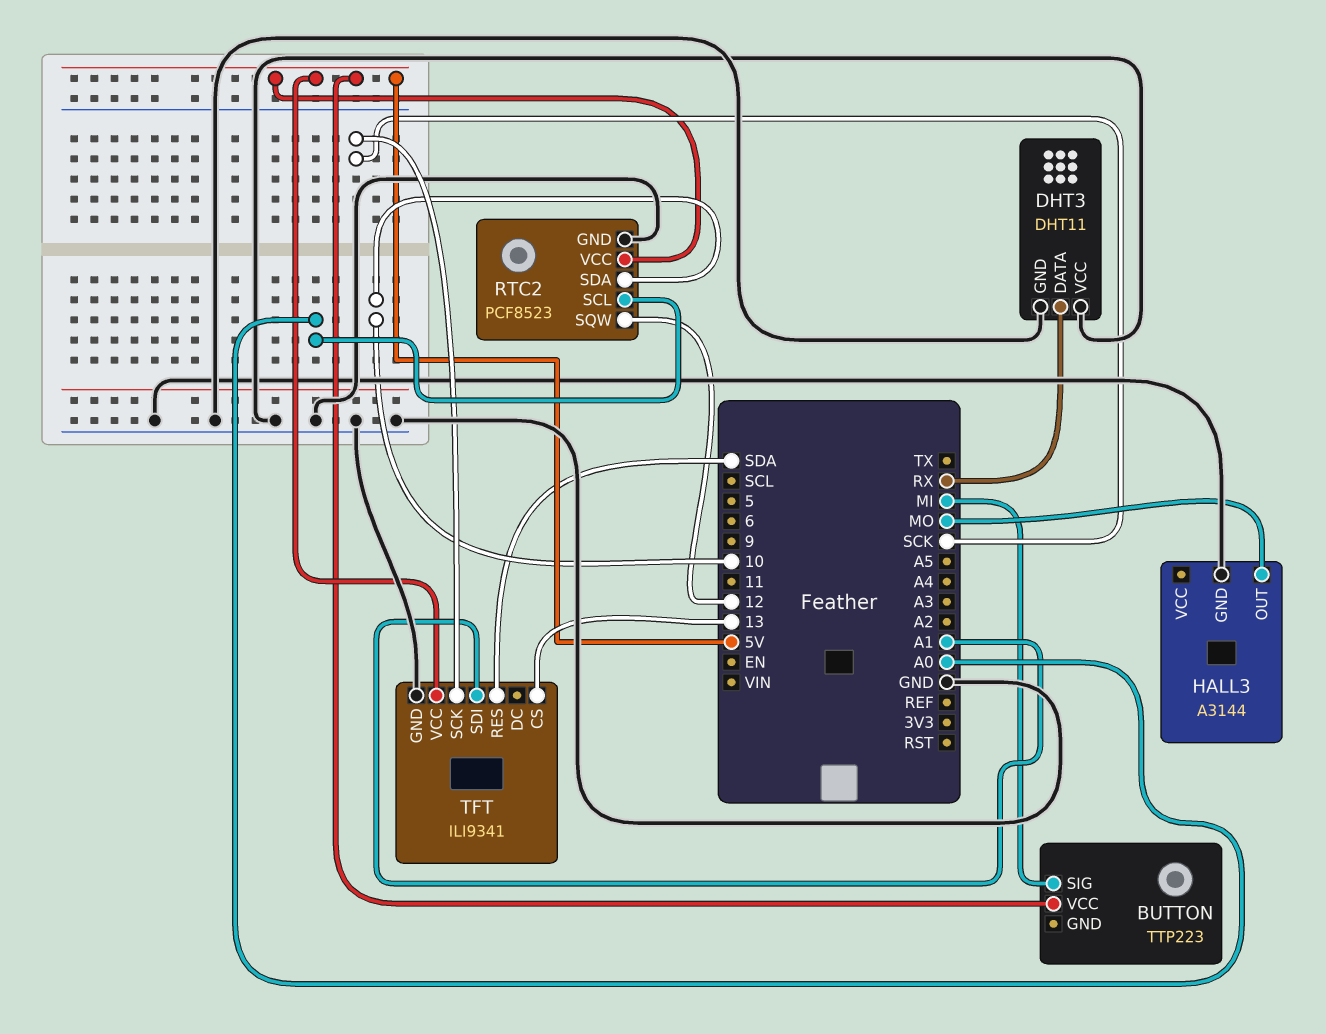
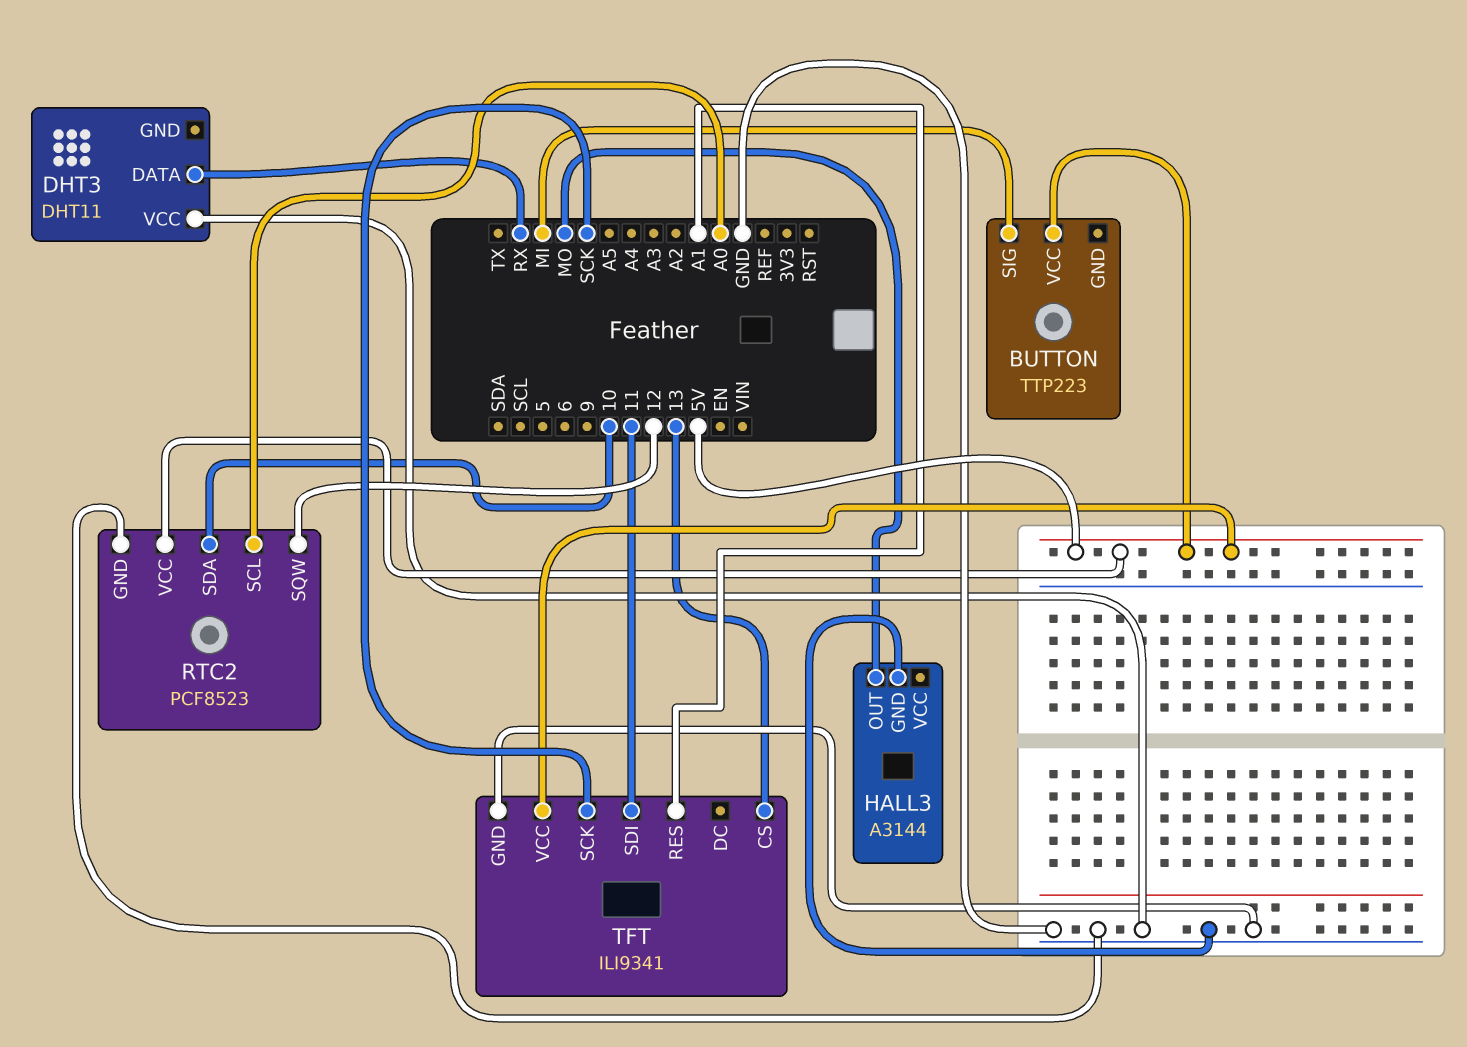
DHT3 pin GND: GND -> none
TFT pin RES: SDA -> A1
TFT pin SDI: A1 -> 11

